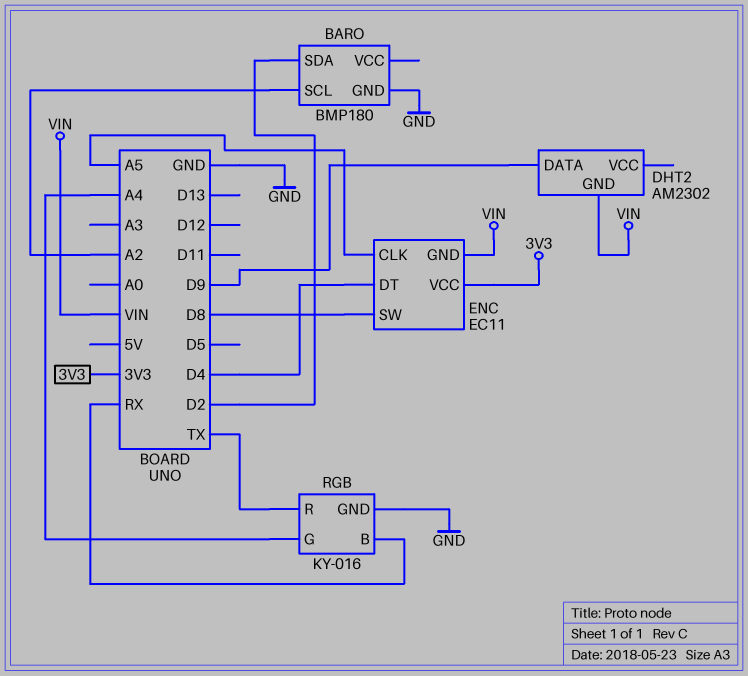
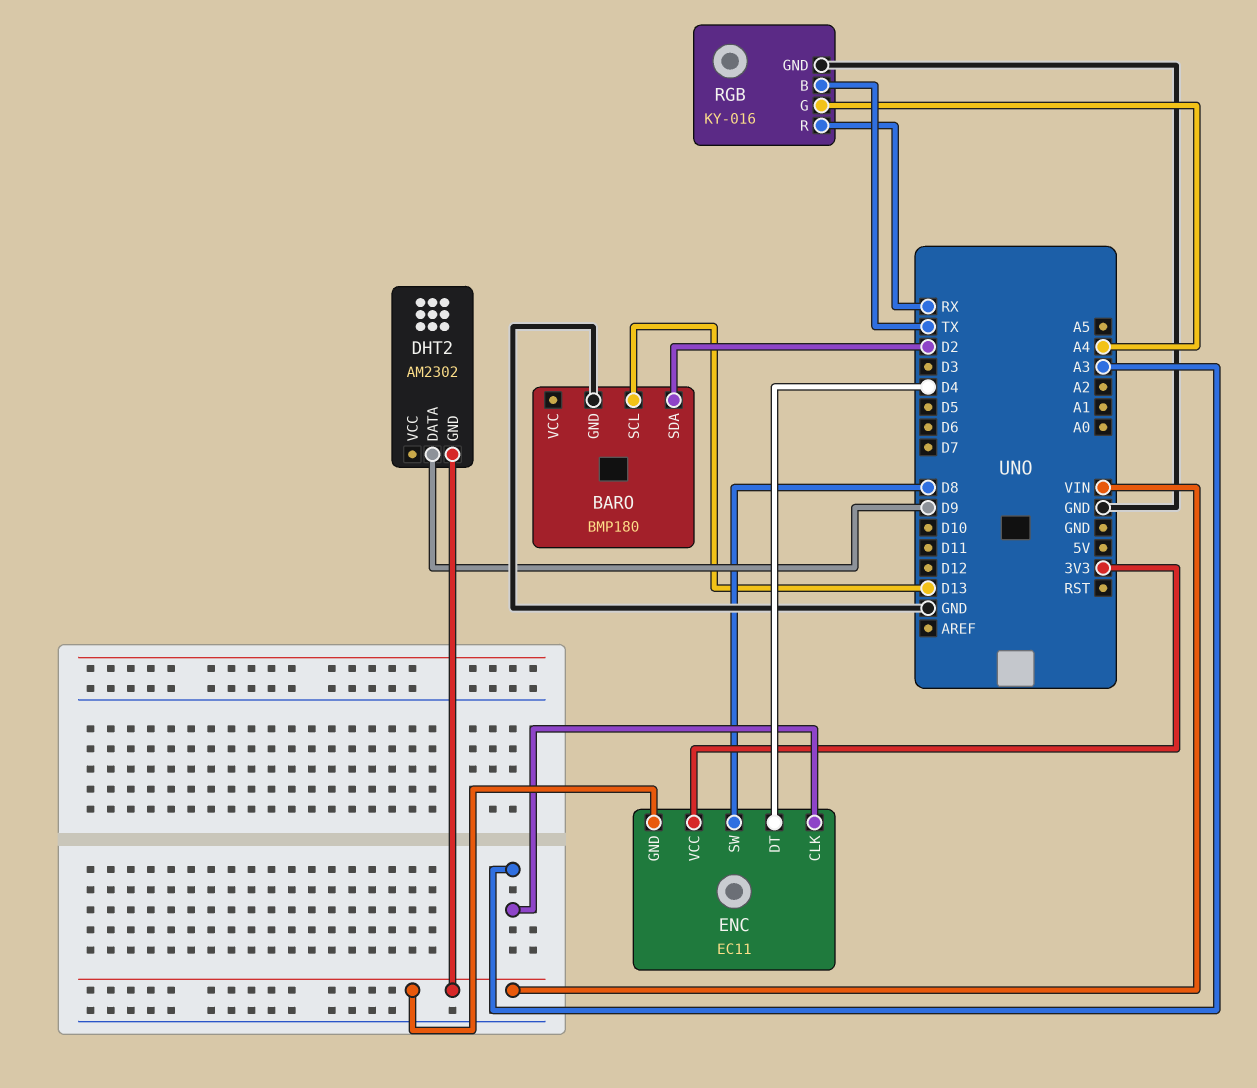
BARO pin SCL: A2 -> D13
ENC pin CLK: A5 -> A3
RGB pin B: RX -> TX
RGB pin R: TX -> RX

